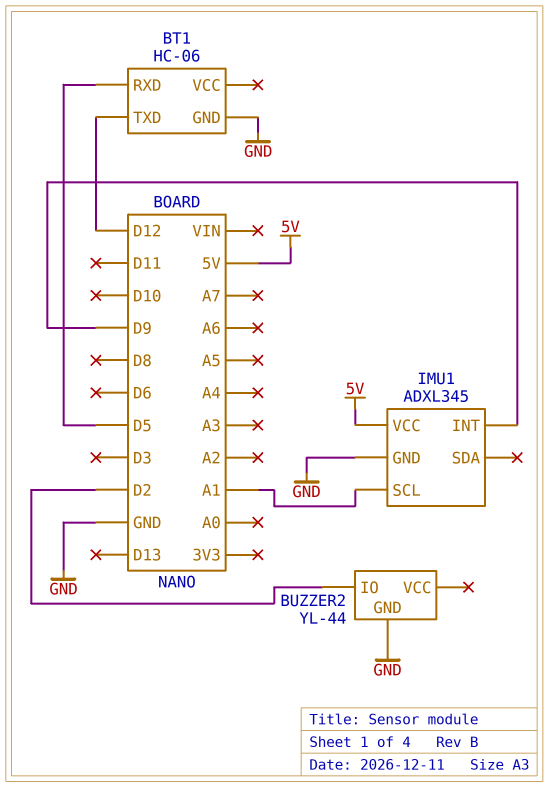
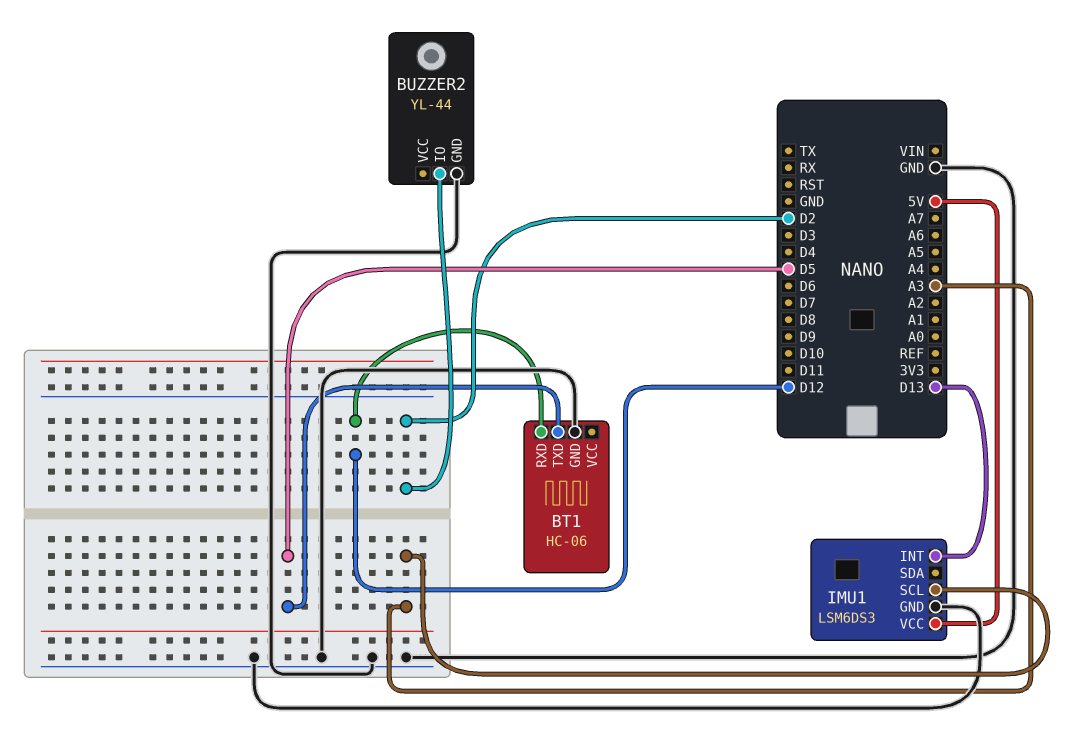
BT1 pin RXD: D5 -> D12
BT1 pin TXD: D12 -> D5
IMU1: ADXL345 -> LSM6DS3
IMU1 pin INT: D9 -> D13
IMU1 pin SCL: A1 -> A3

